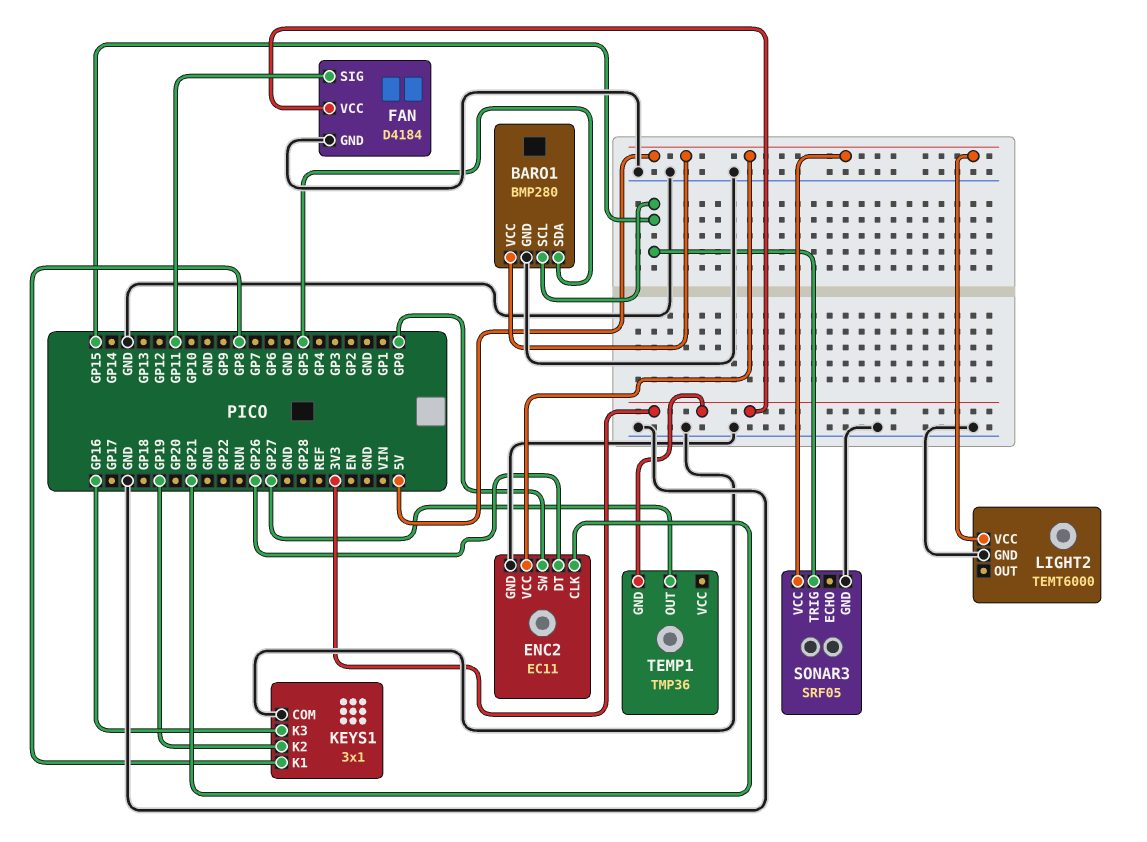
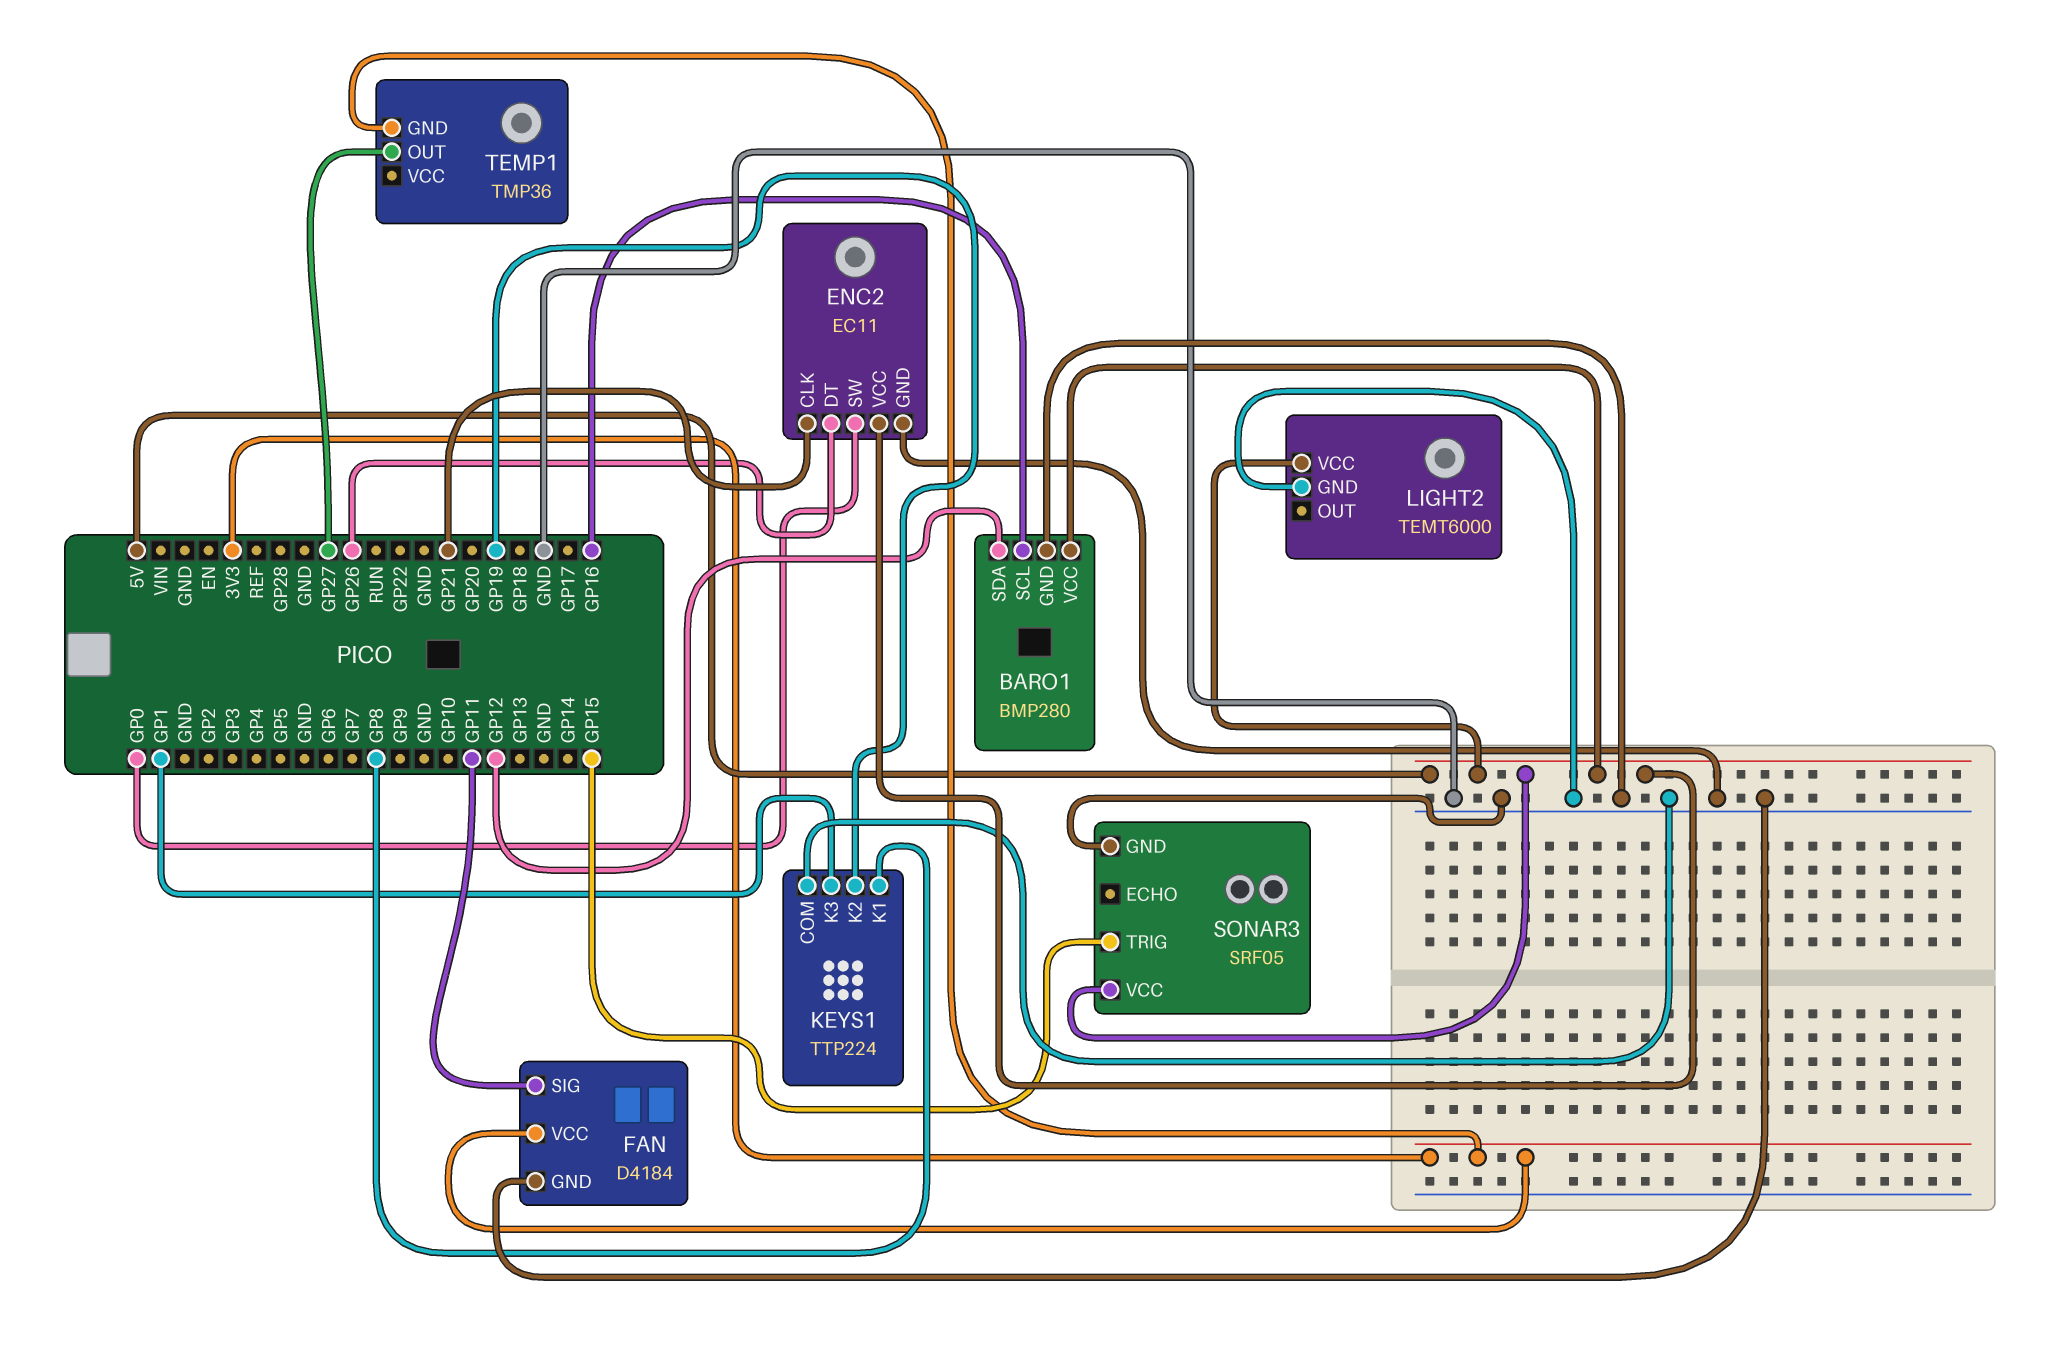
BARO1 pin SCL: GP15 -> GP16
BARO1 pin SDA: GP5 -> GP12
KEYS1: 3x1 -> TTP224
KEYS1 pin K3: GP16 -> GP1

